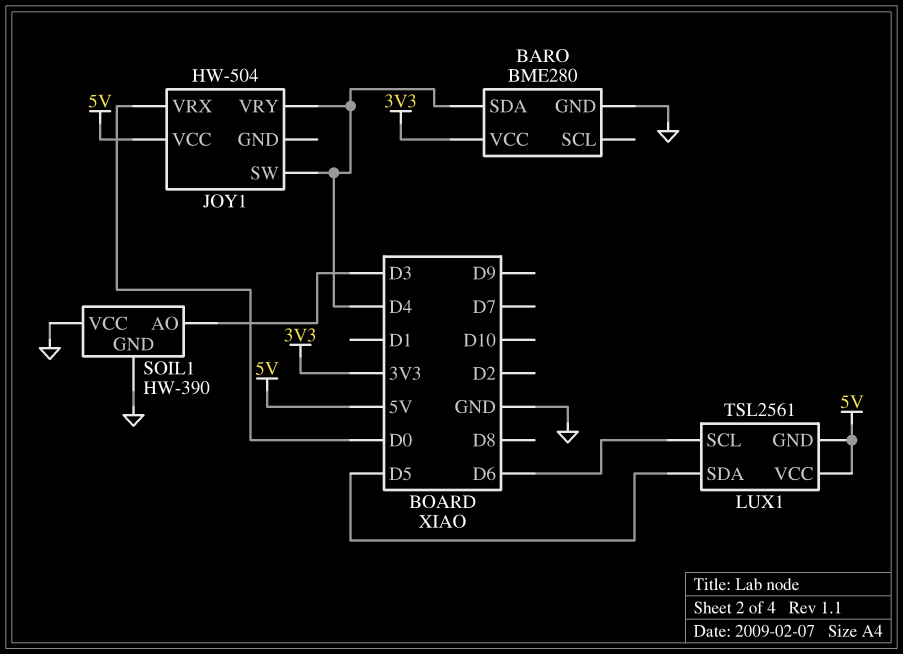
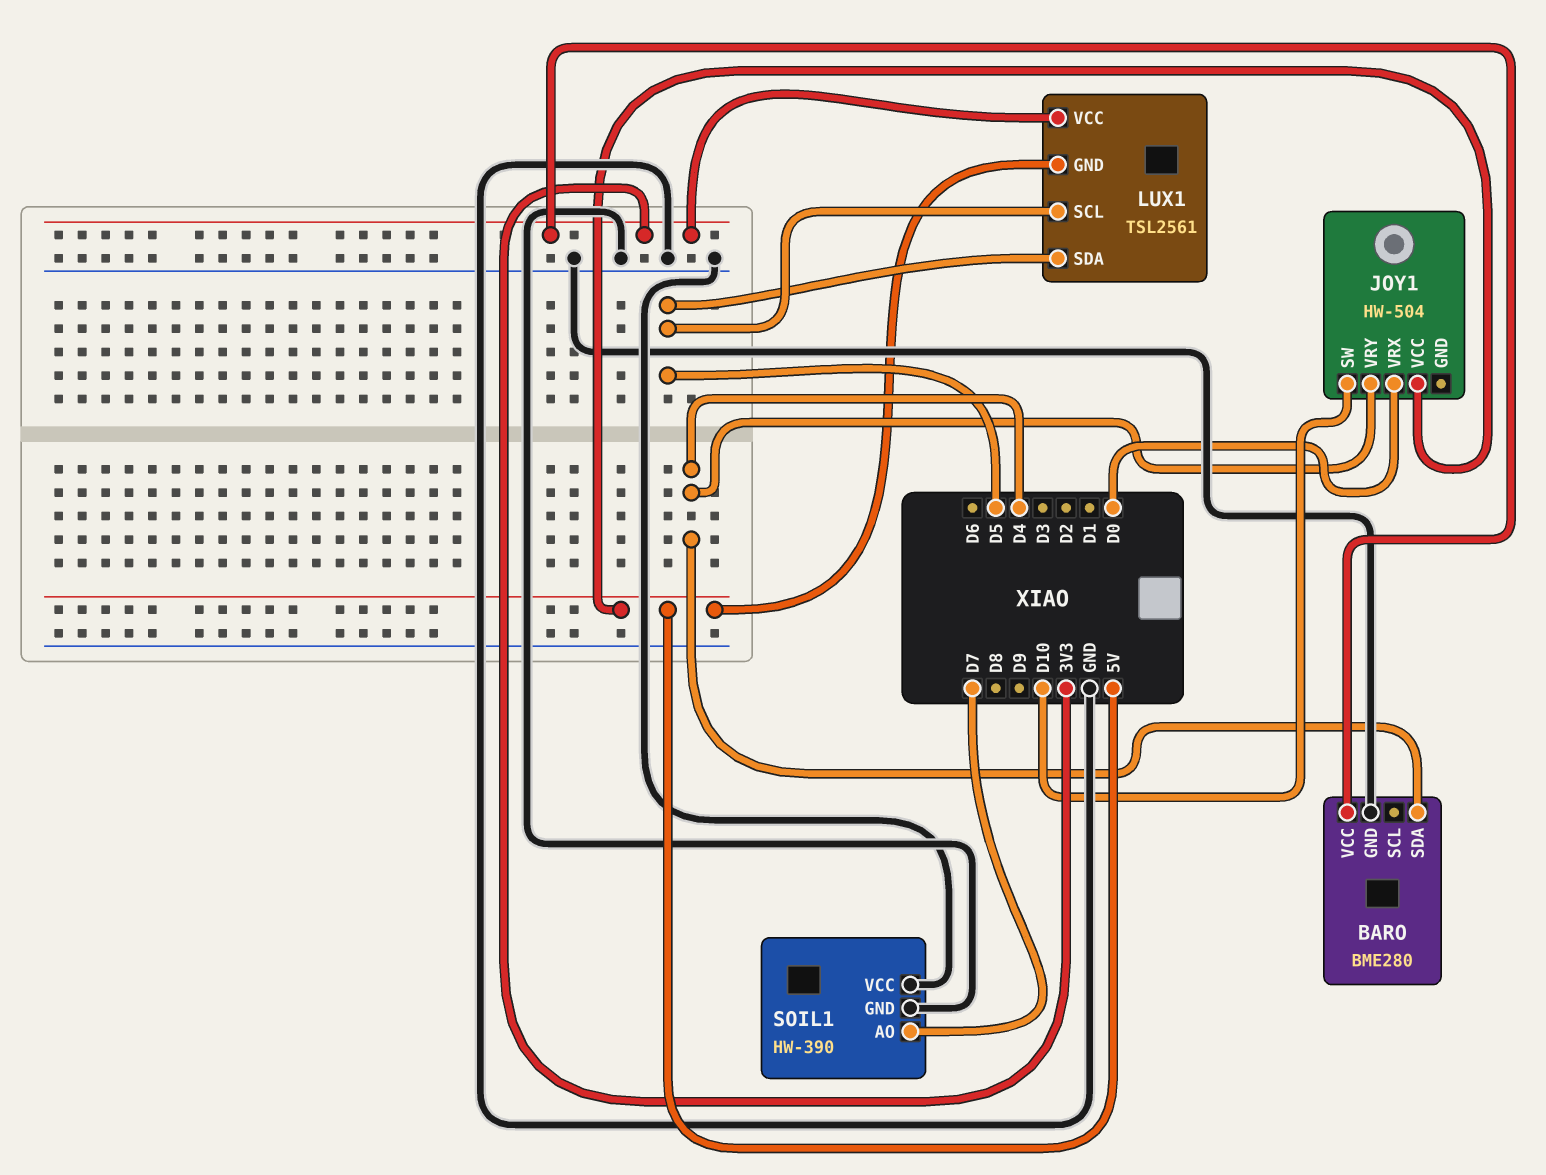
JOY1 pin SW: D4 -> D10
LUX1 pin SCL: D6 -> D5
LUX1 pin VCC: 5V -> 3V3
SOIL1 pin AO: D3 -> D7

